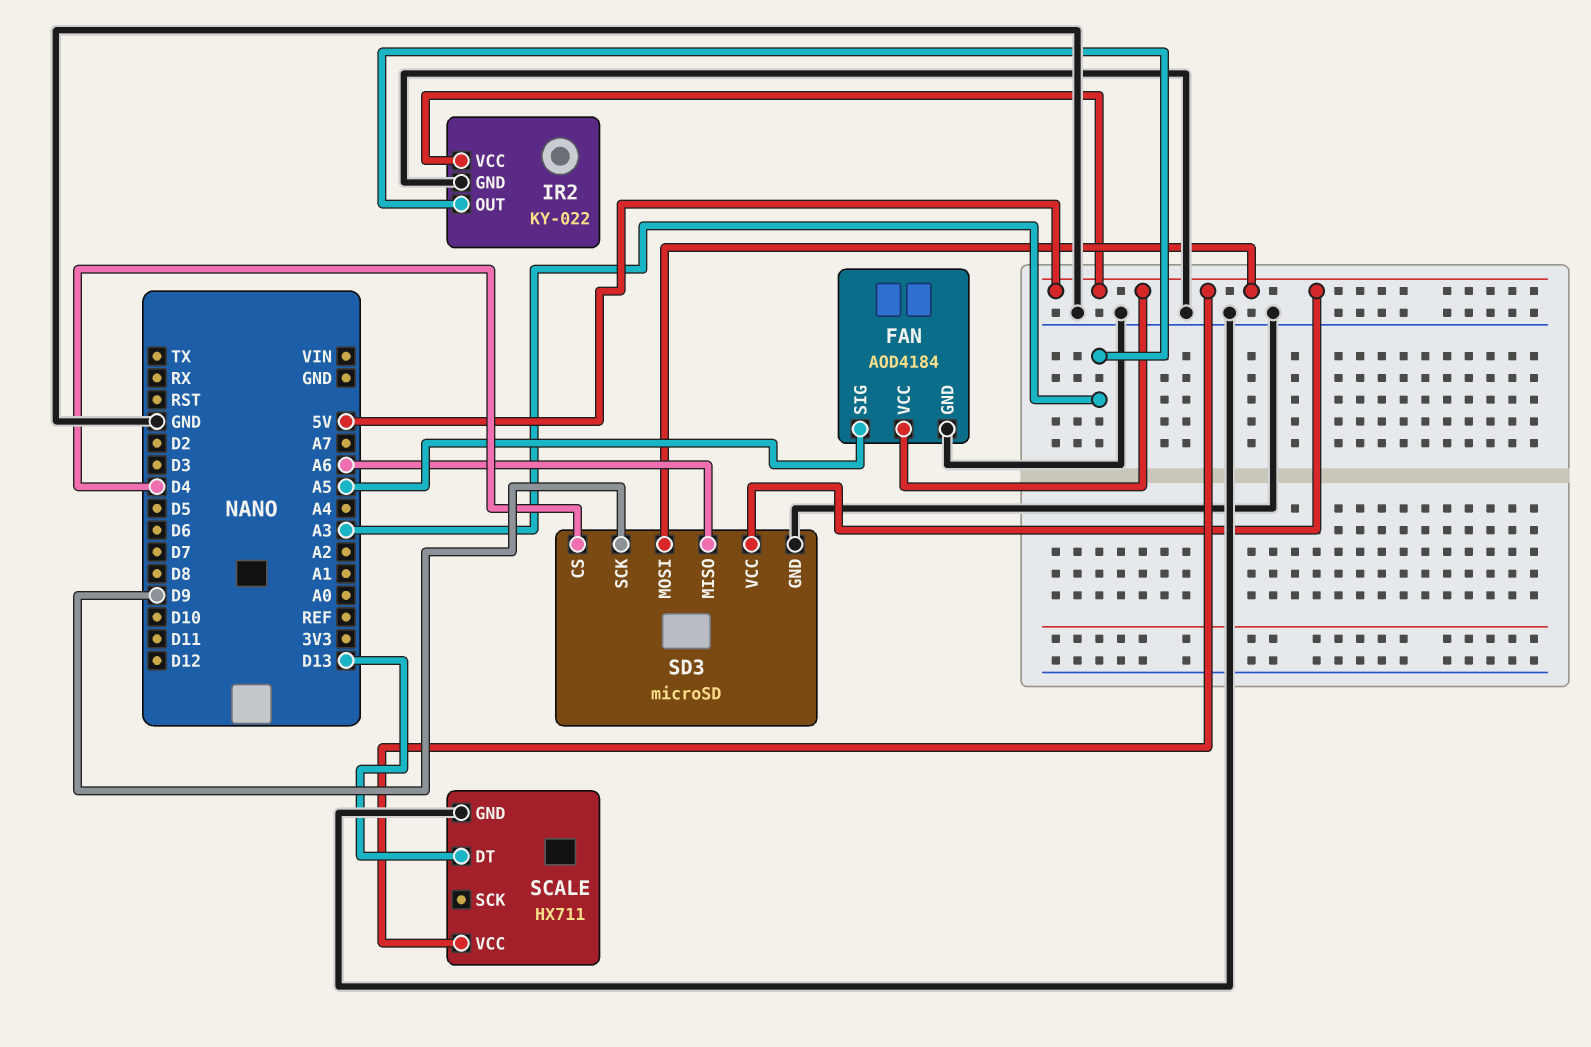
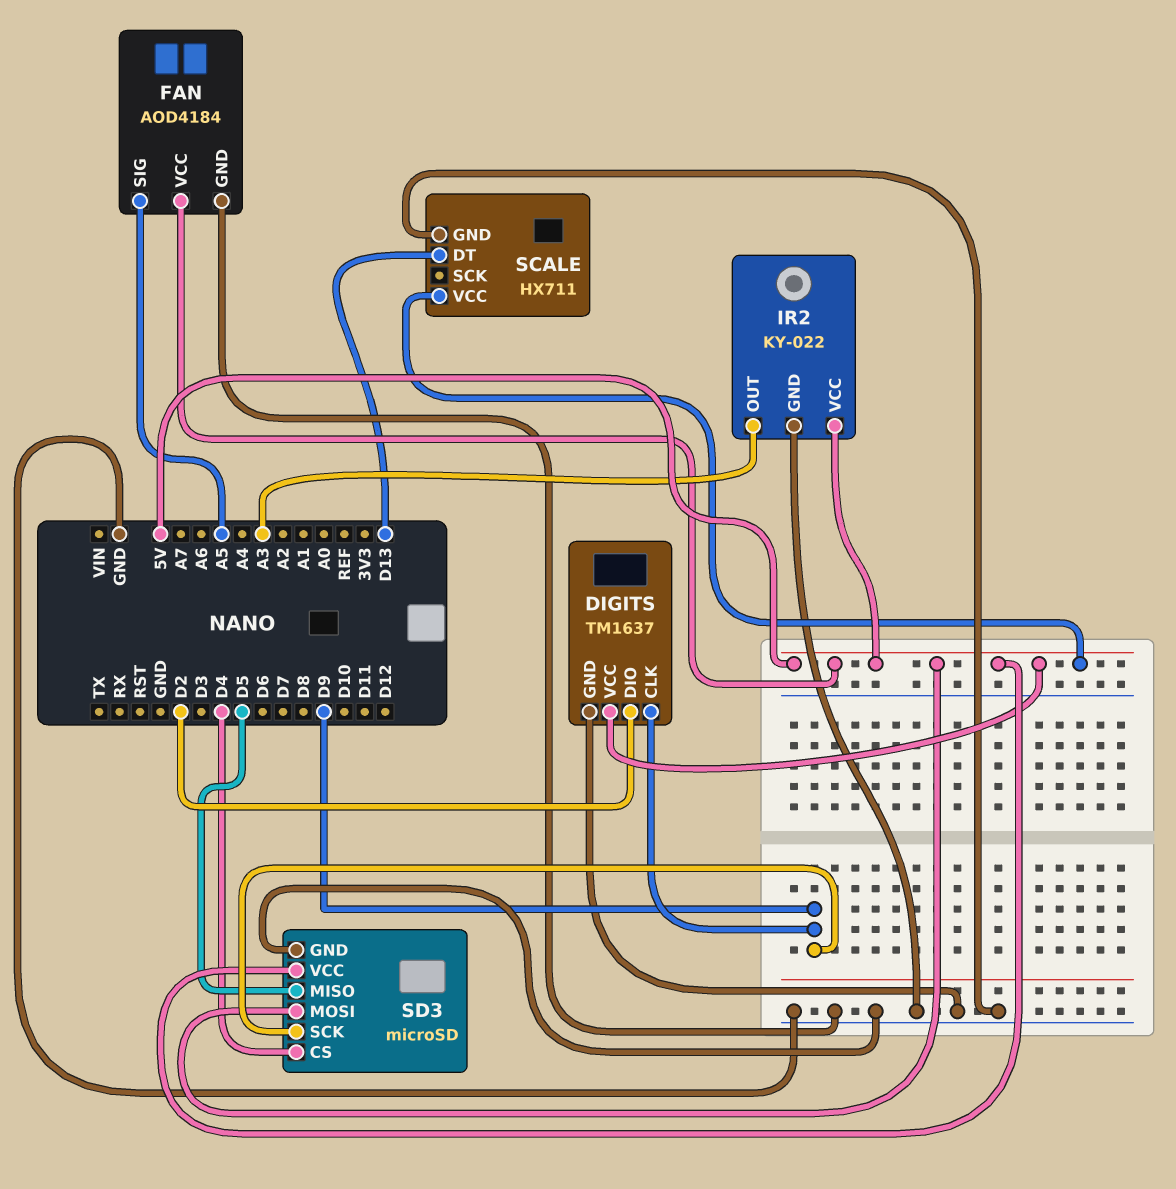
DIGITS: none -> TM1637
DIGITS pin CLK: none -> D9
DIGITS pin DIO: none -> D2
DIGITS pin GND: none -> GND
DIGITS pin VCC: none -> 5V
SD3 pin MISO: A6 -> D5

